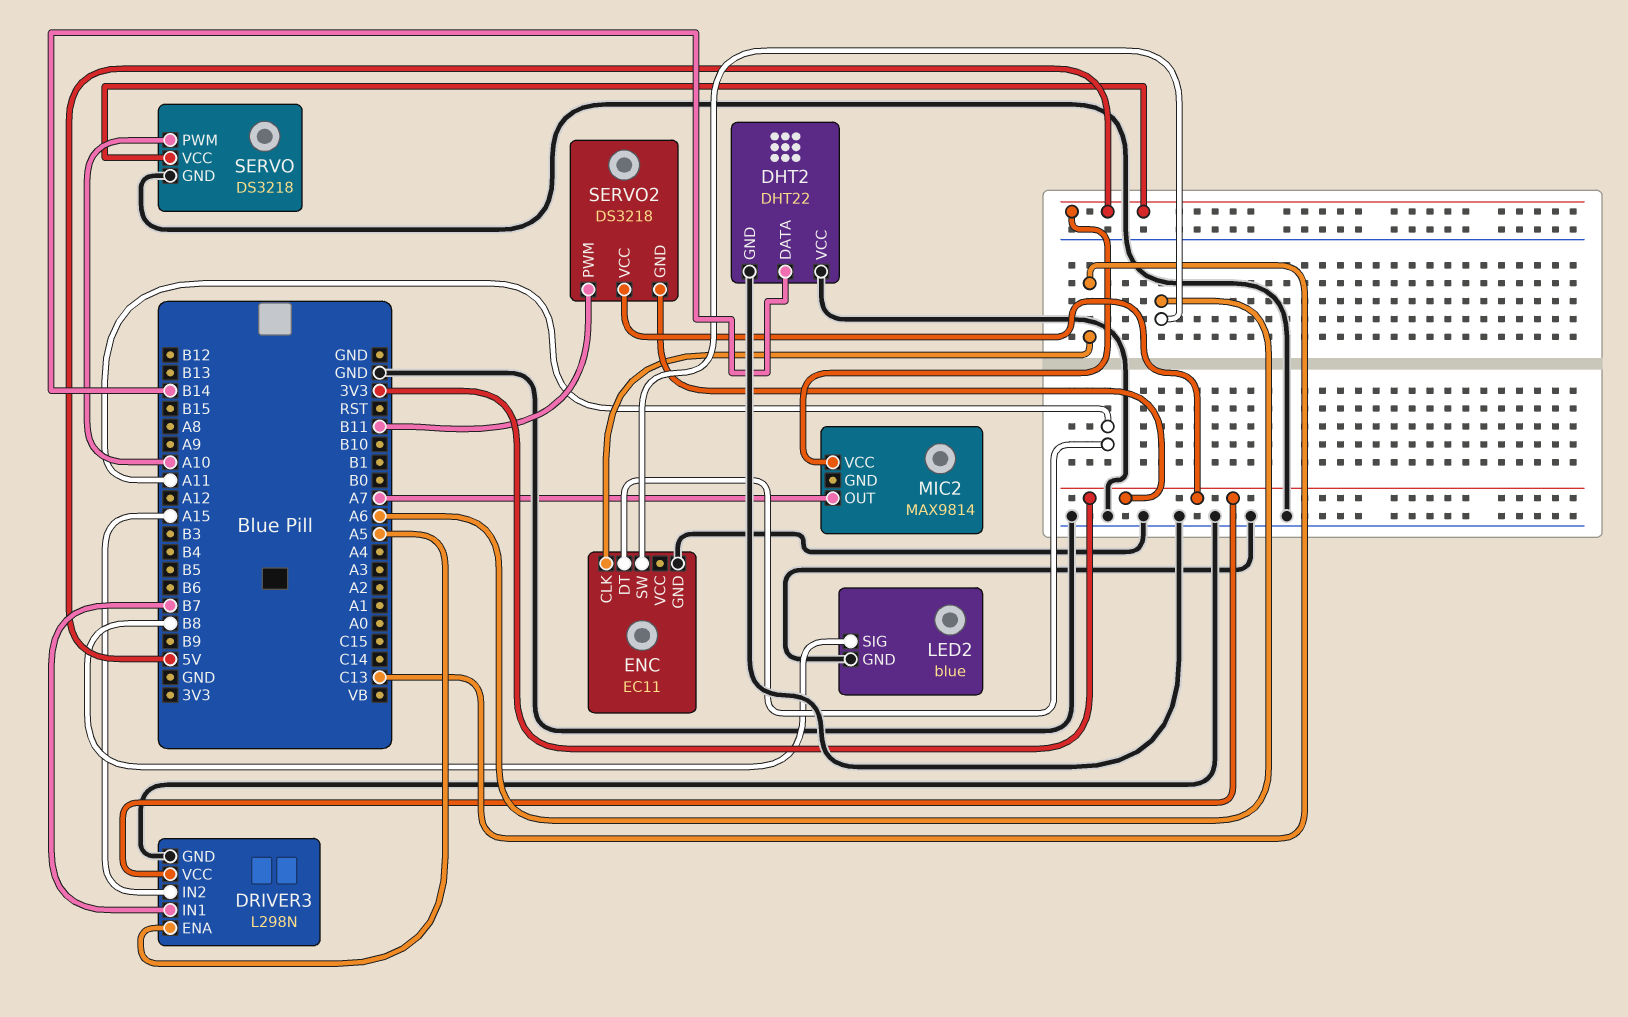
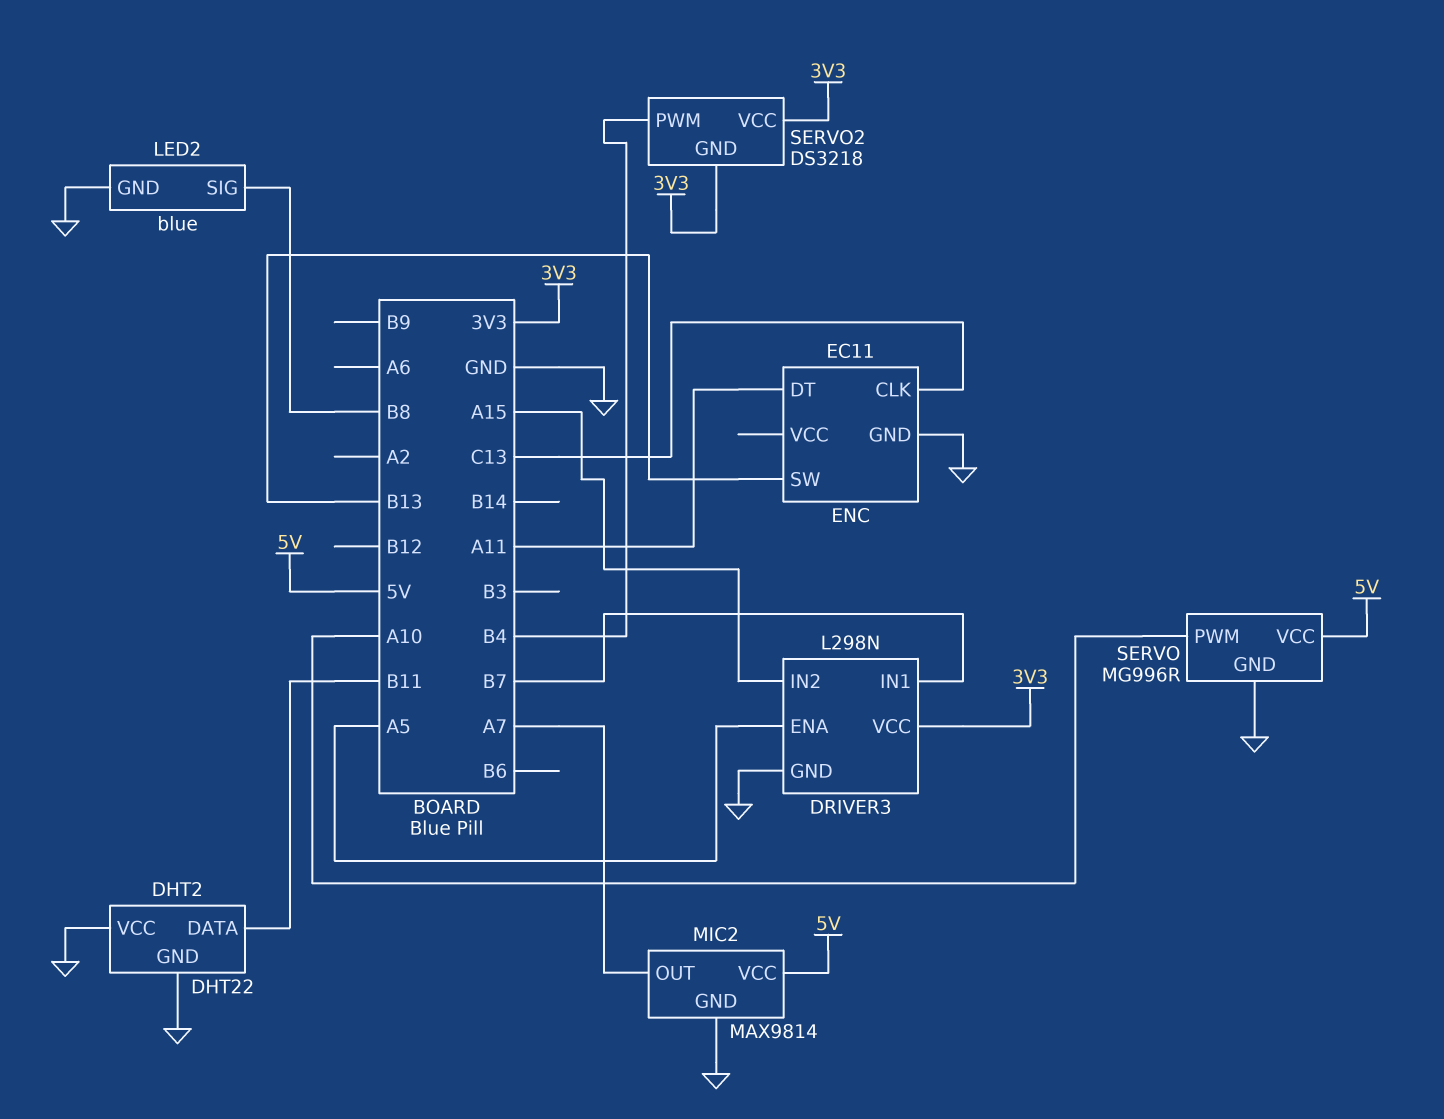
DHT2 pin DATA: B14 -> B11
ENC pin SW: A6 -> B13
MIC2 pin GND: none -> GND
SERVO: DS3218 -> MG996R
SERVO2 pin PWM: B11 -> B4

